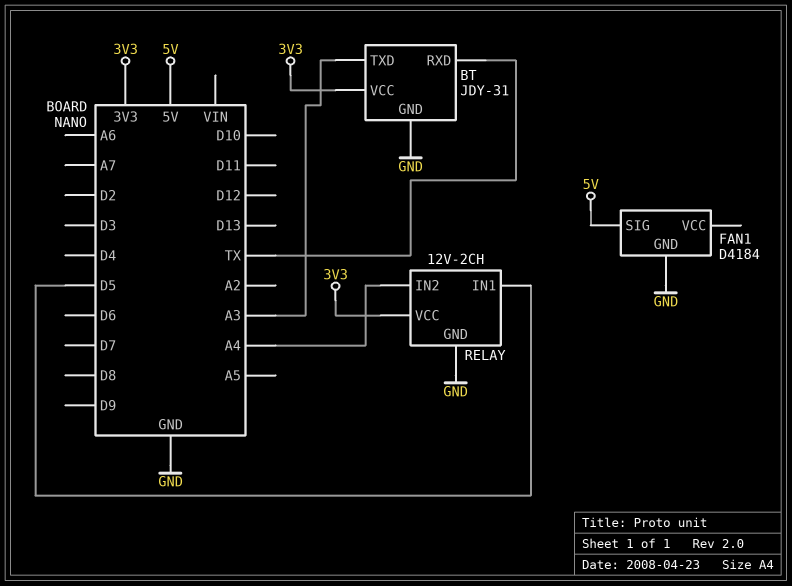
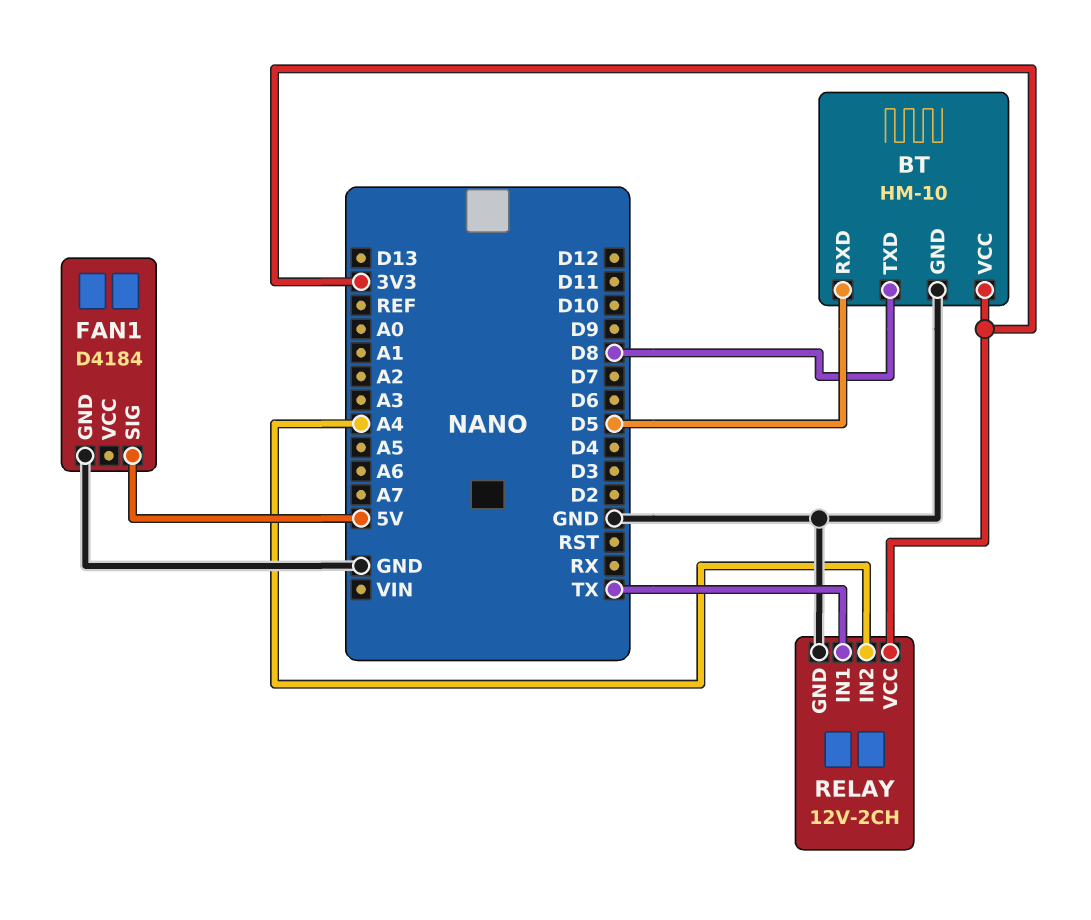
BT: JDY-31 -> HM-10
BT pin RXD: TX -> D5
BT pin TXD: A3 -> D8
RELAY pin IN1: D5 -> TX

